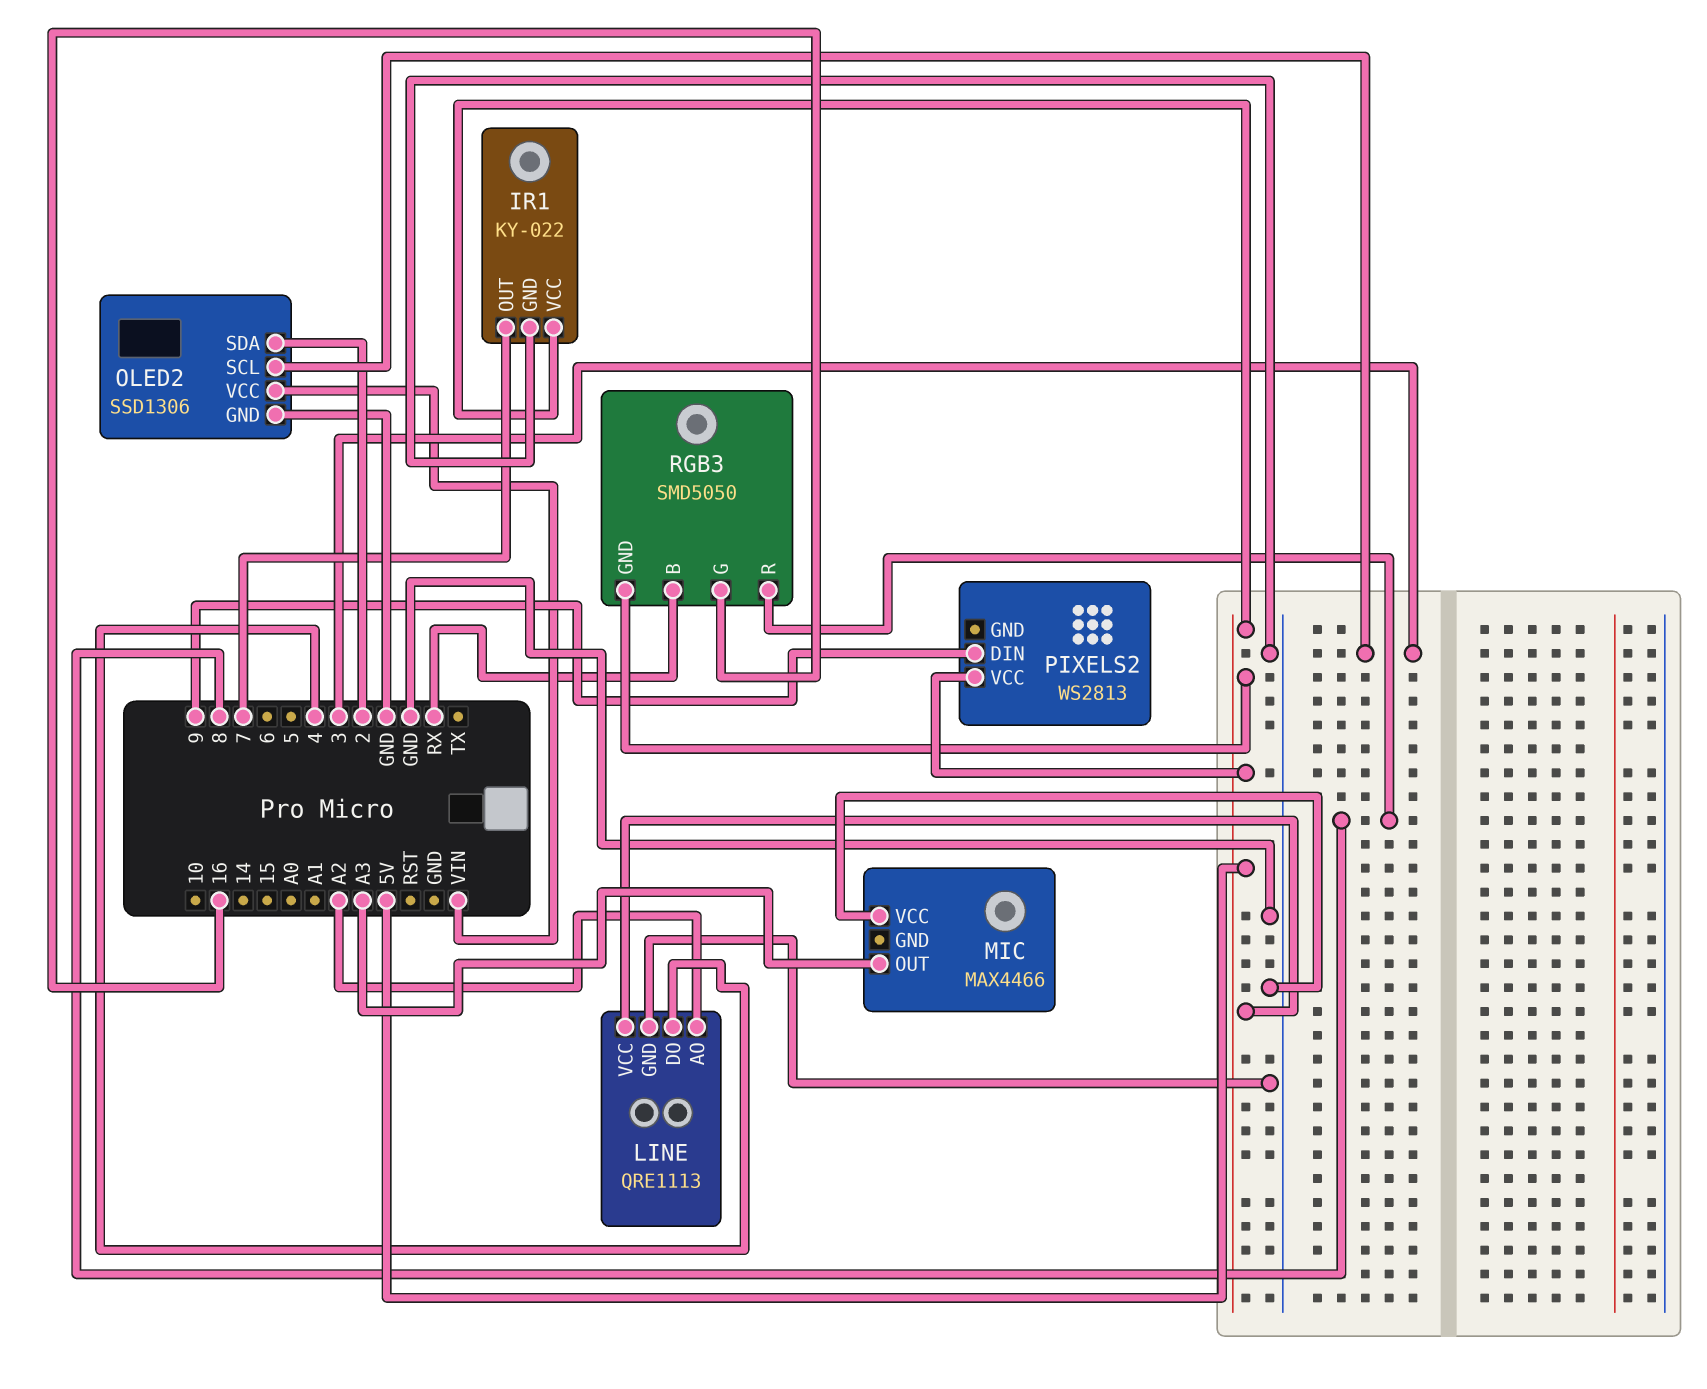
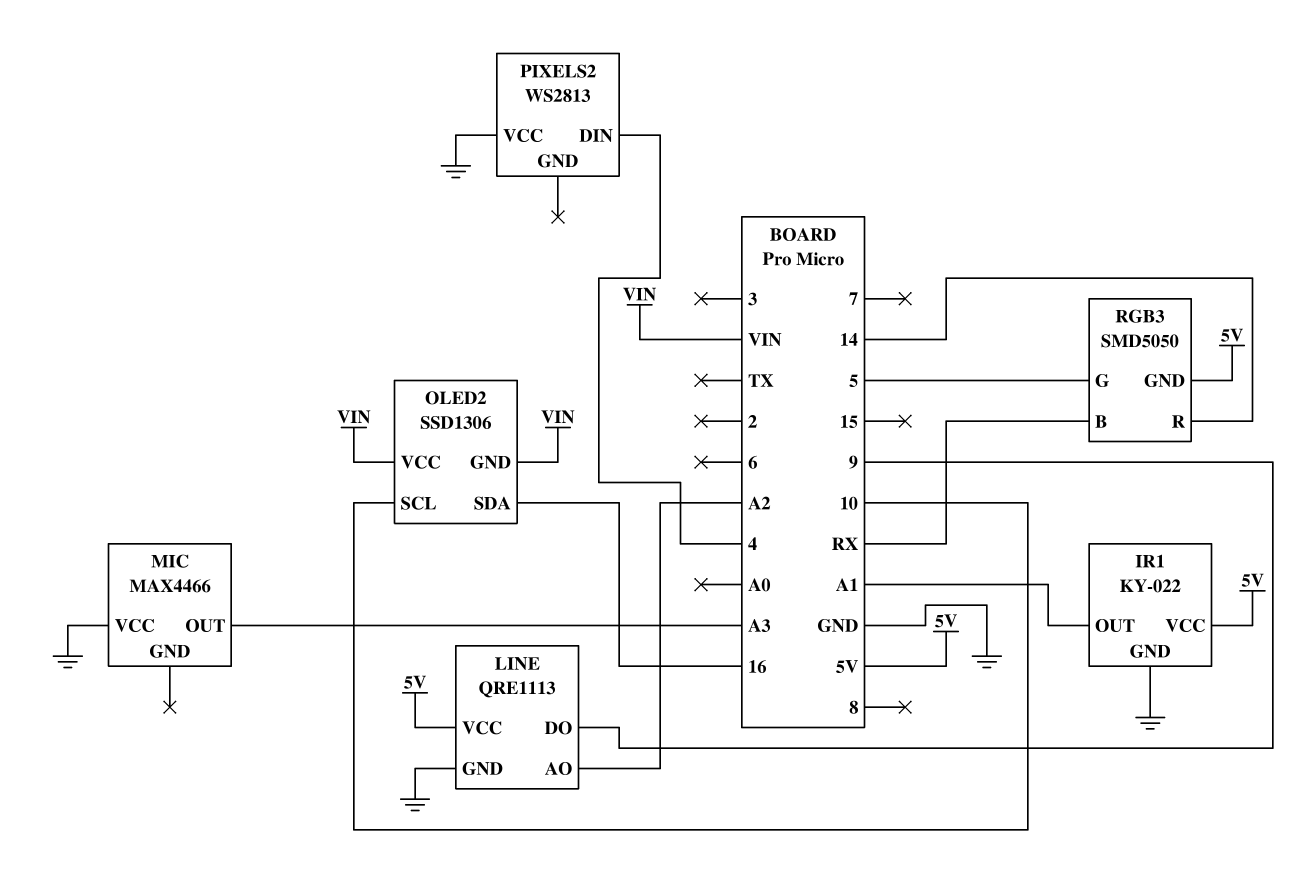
IR1 pin OUT: 7 -> A1
LINE pin DO: 4 -> 9
OLED2 pin GND: GND -> VIN
OLED2 pin SCL: 3 -> 10
OLED2 pin SDA: 2 -> 16
PIXELS2 pin DIN: 9 -> 4
PIXELS2 pin VCC: 5V -> GND
RGB3 pin G: 16 -> 5
RGB3 pin R: 8 -> 14

